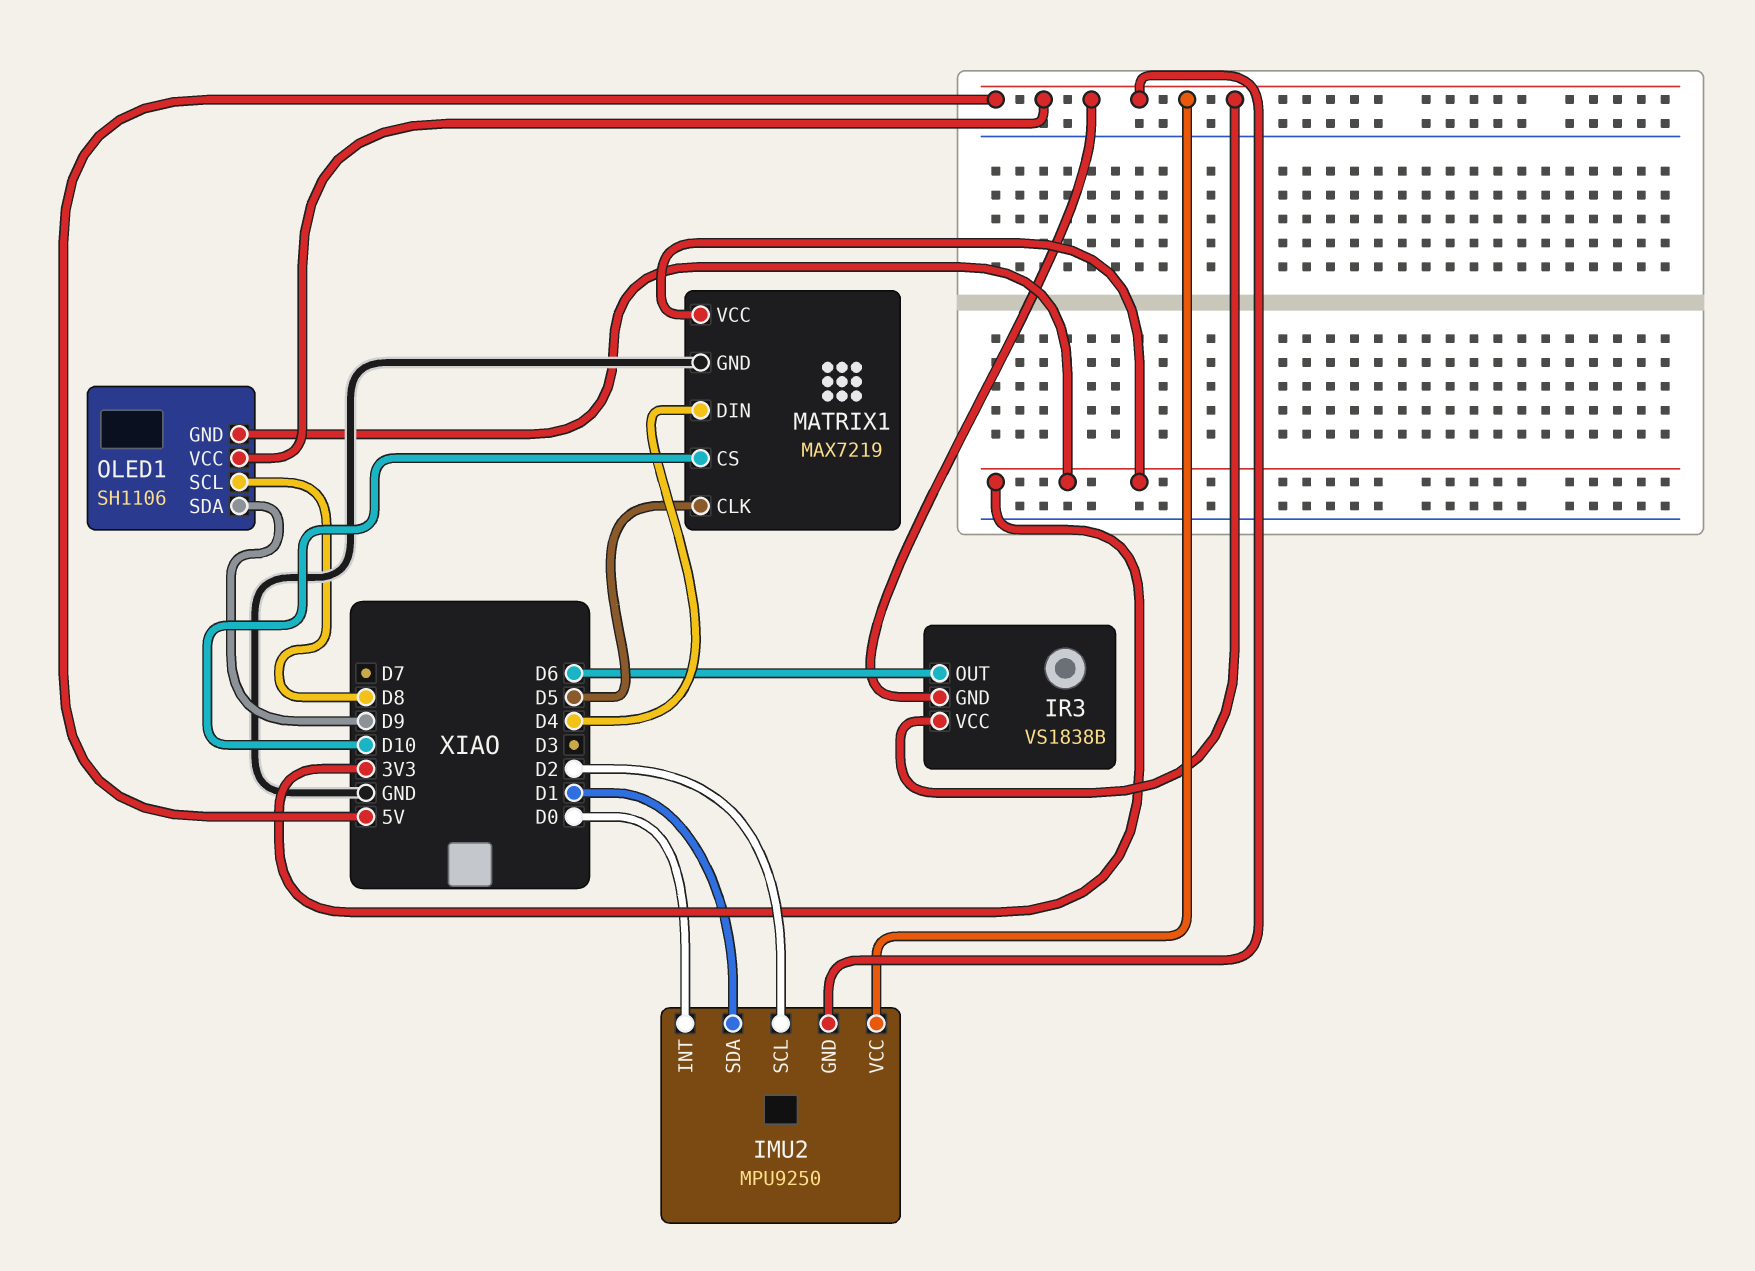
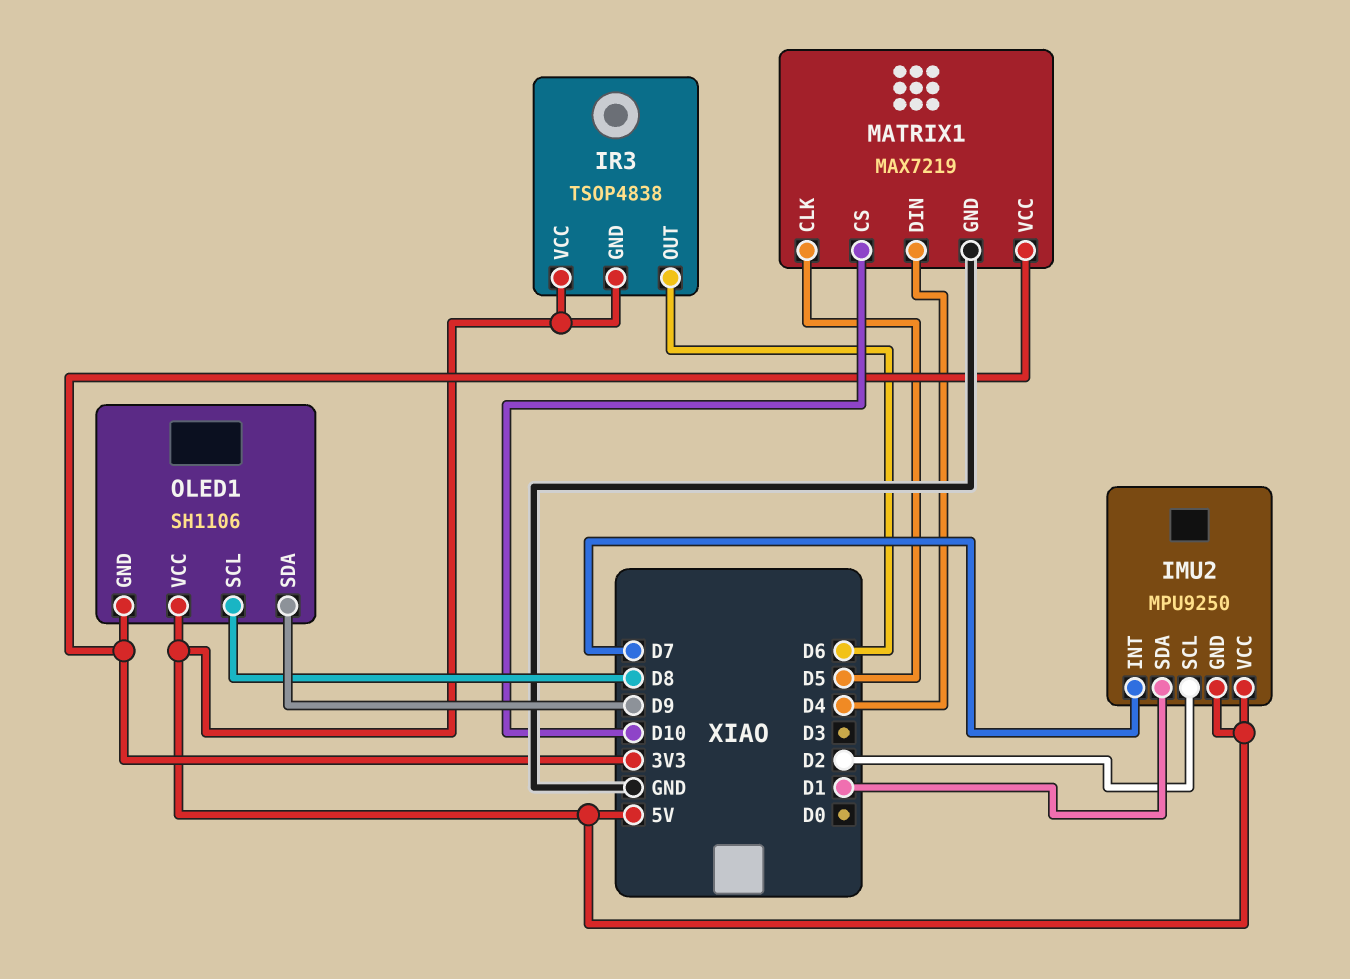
IMU2 pin INT: D0 -> D7
IR3: VS1838B -> TSOP4838

